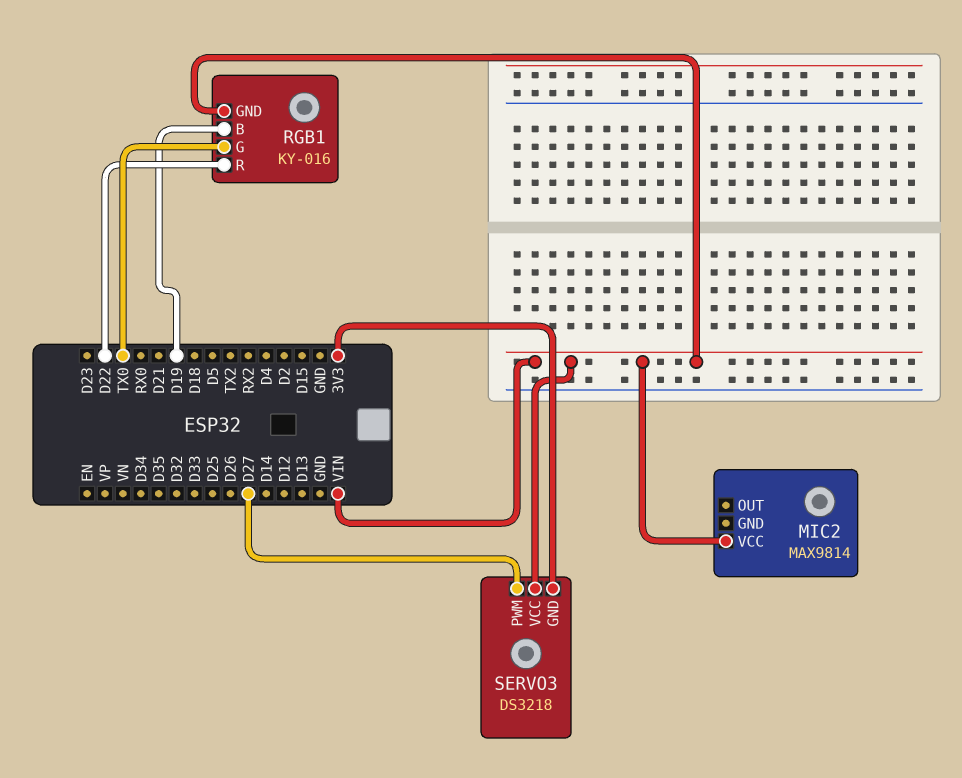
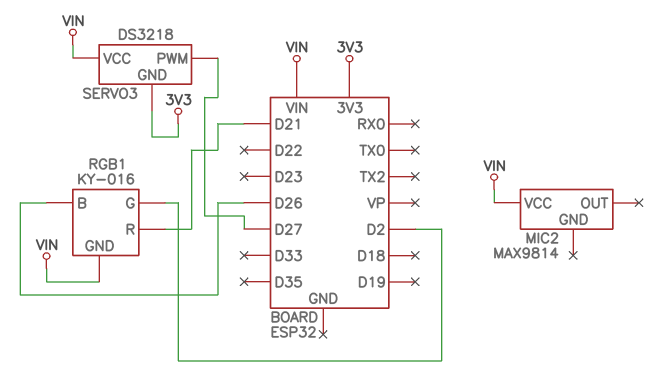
RGB1 pin B: D19 -> D26
RGB1 pin G: TX0 -> D2
RGB1 pin R: D22 -> D21

